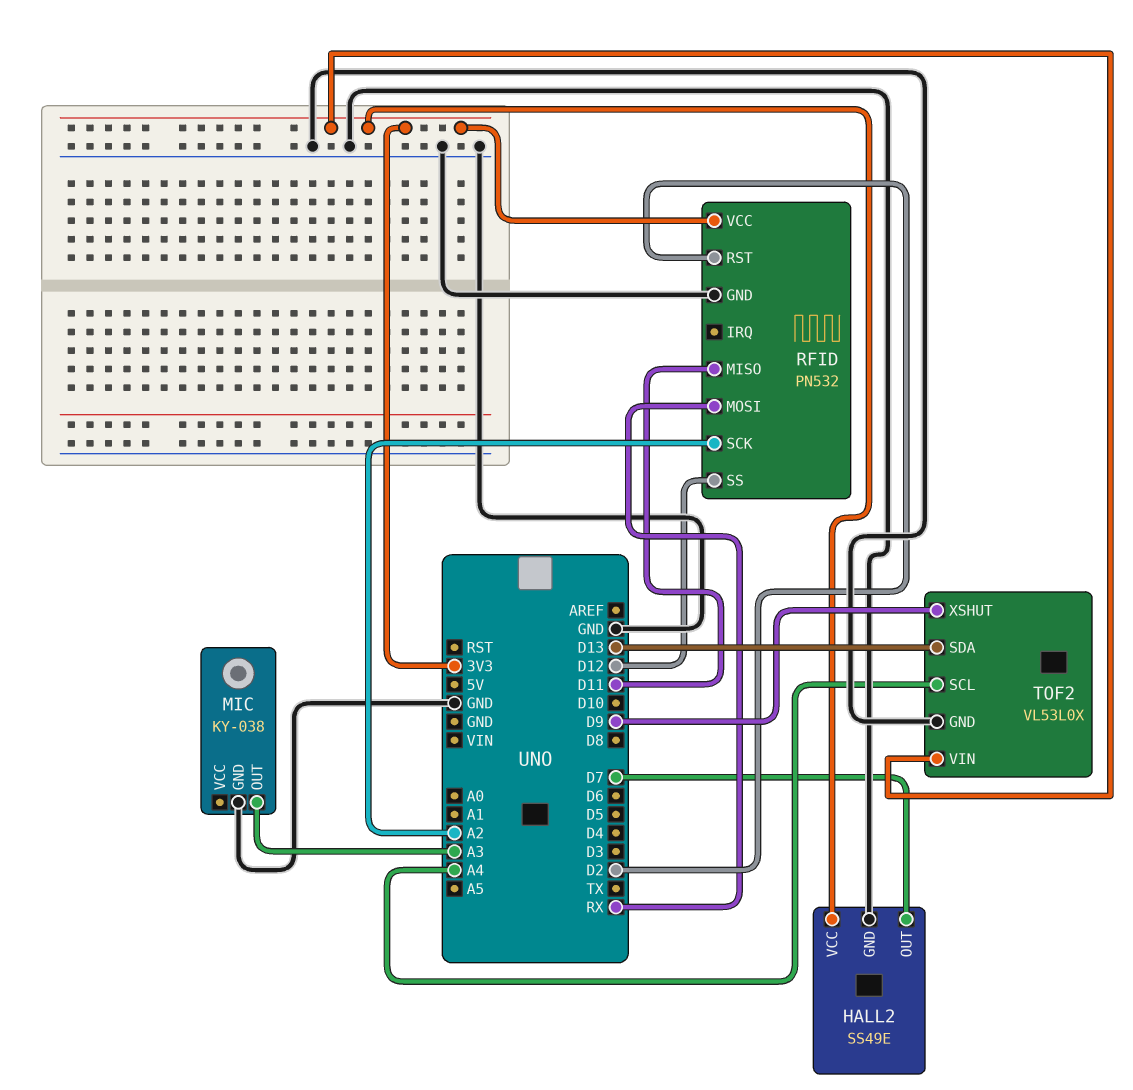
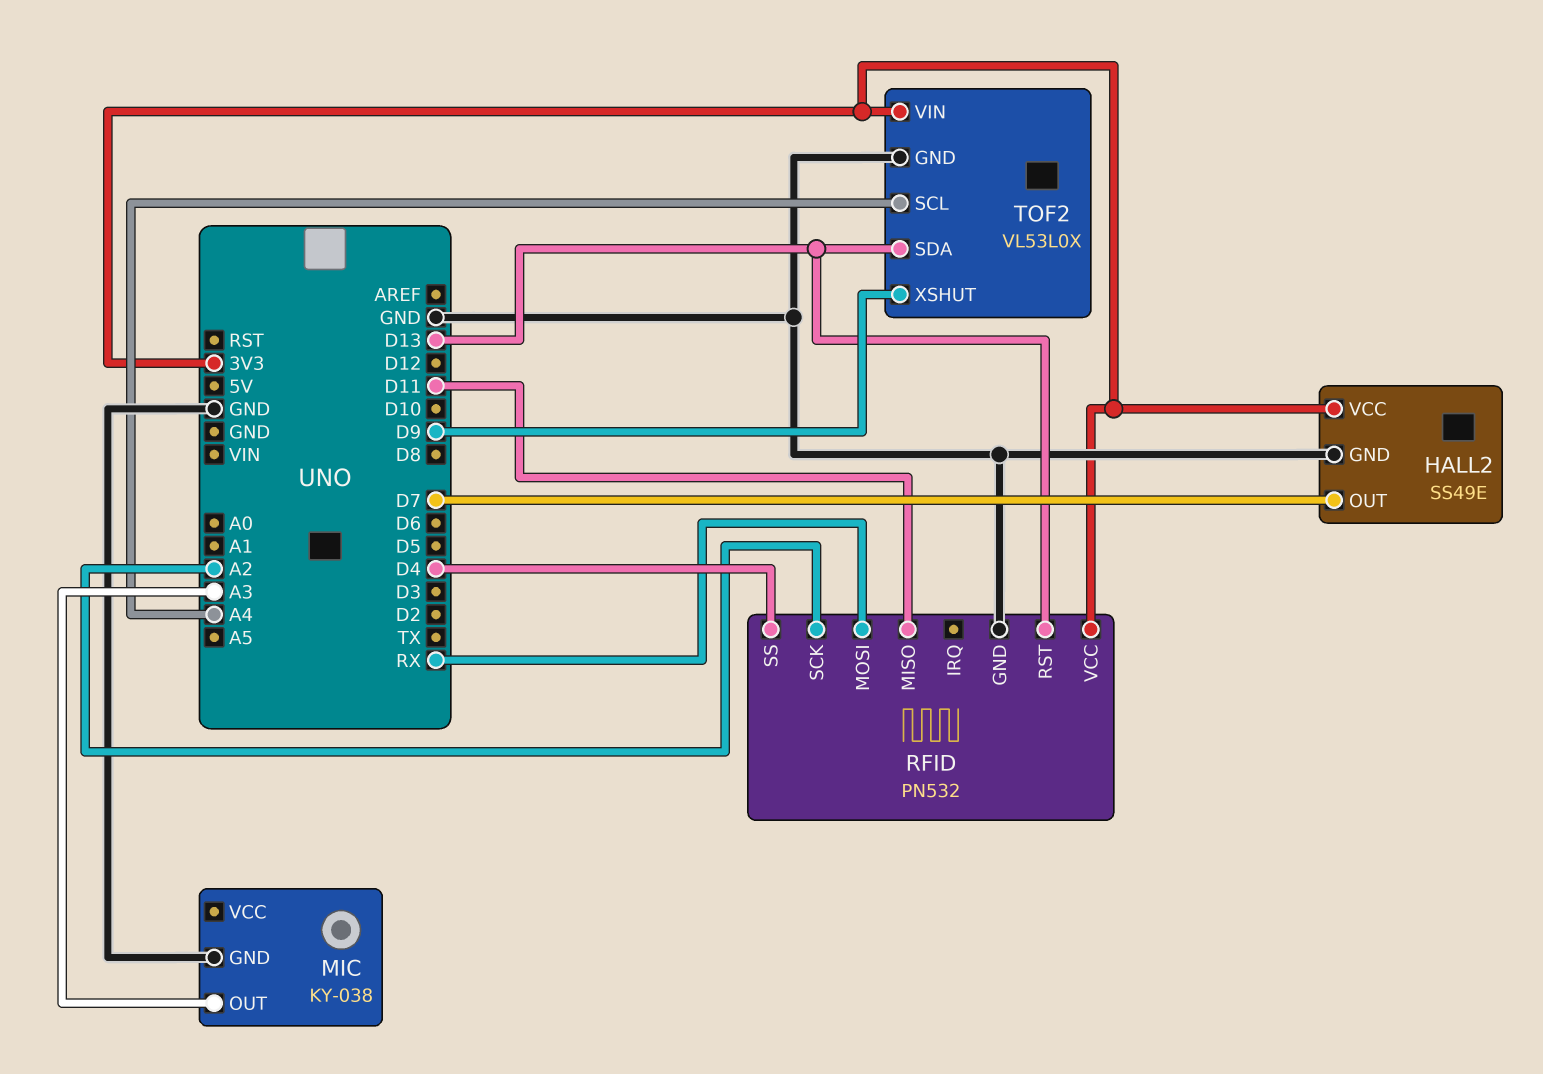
RFID pin RST: D2 -> D13
RFID pin SS: D12 -> D4

